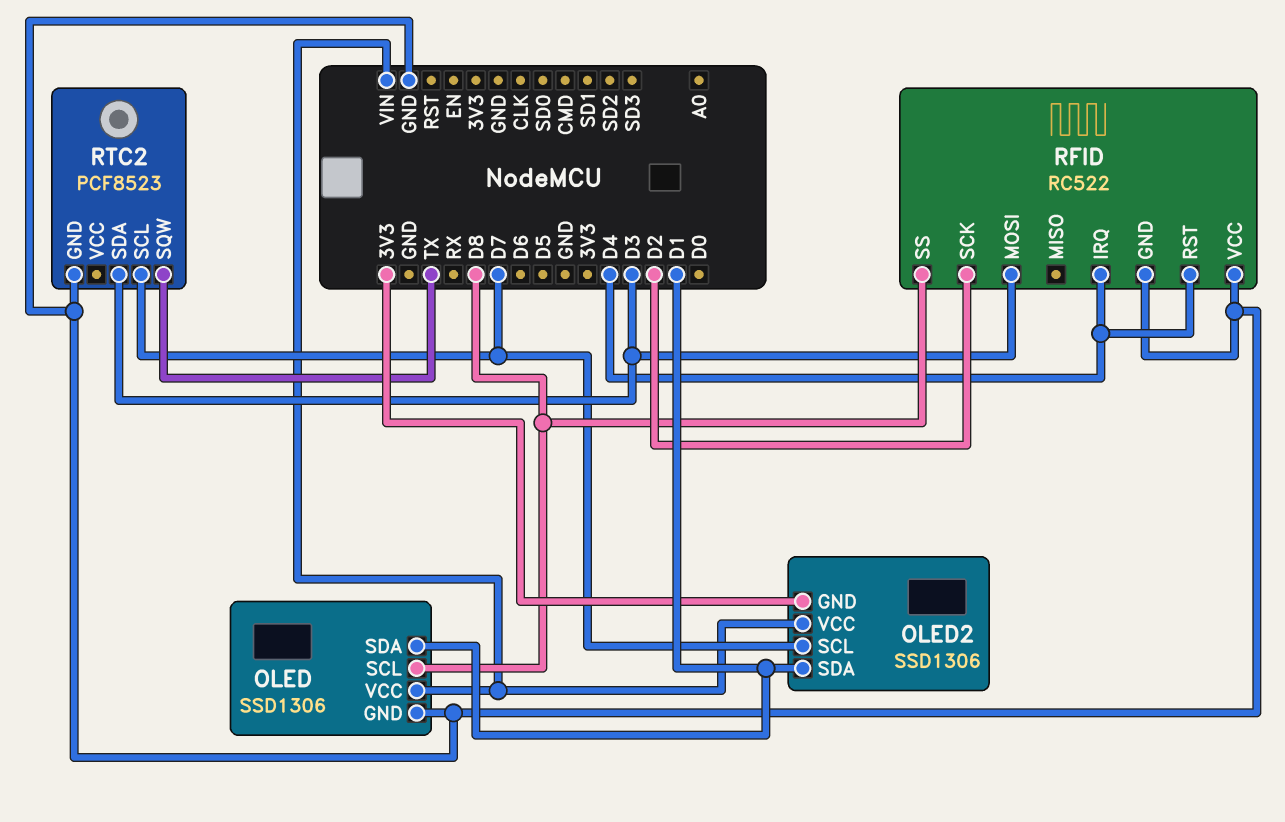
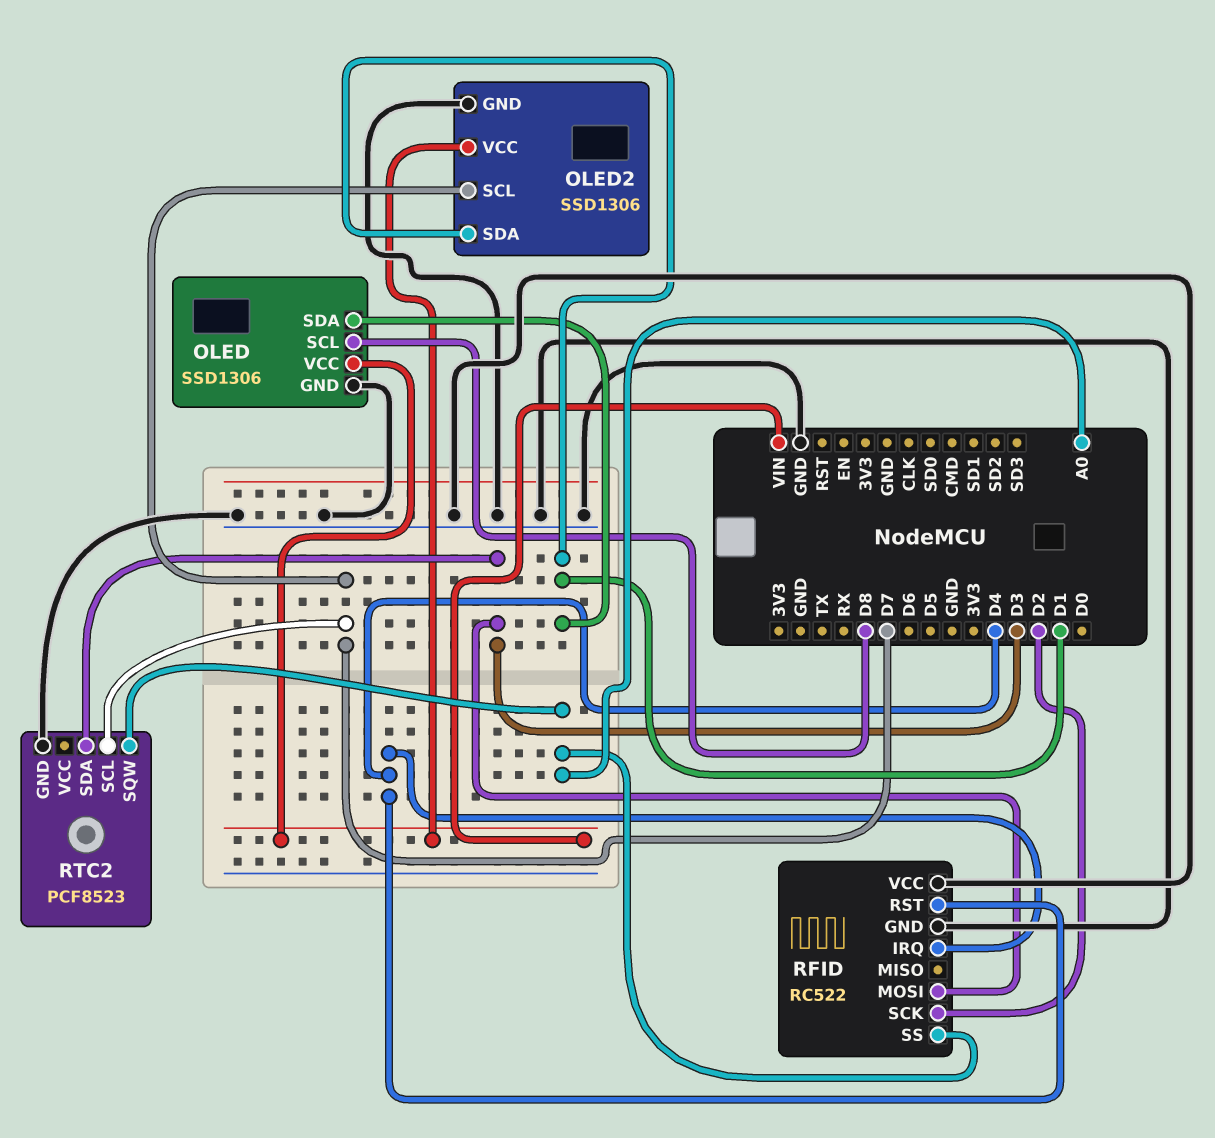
OLED2 pin GND: 3V3 -> GND
RFID pin SS: D8 -> A0
RTC2 pin SQW: TX -> A0

